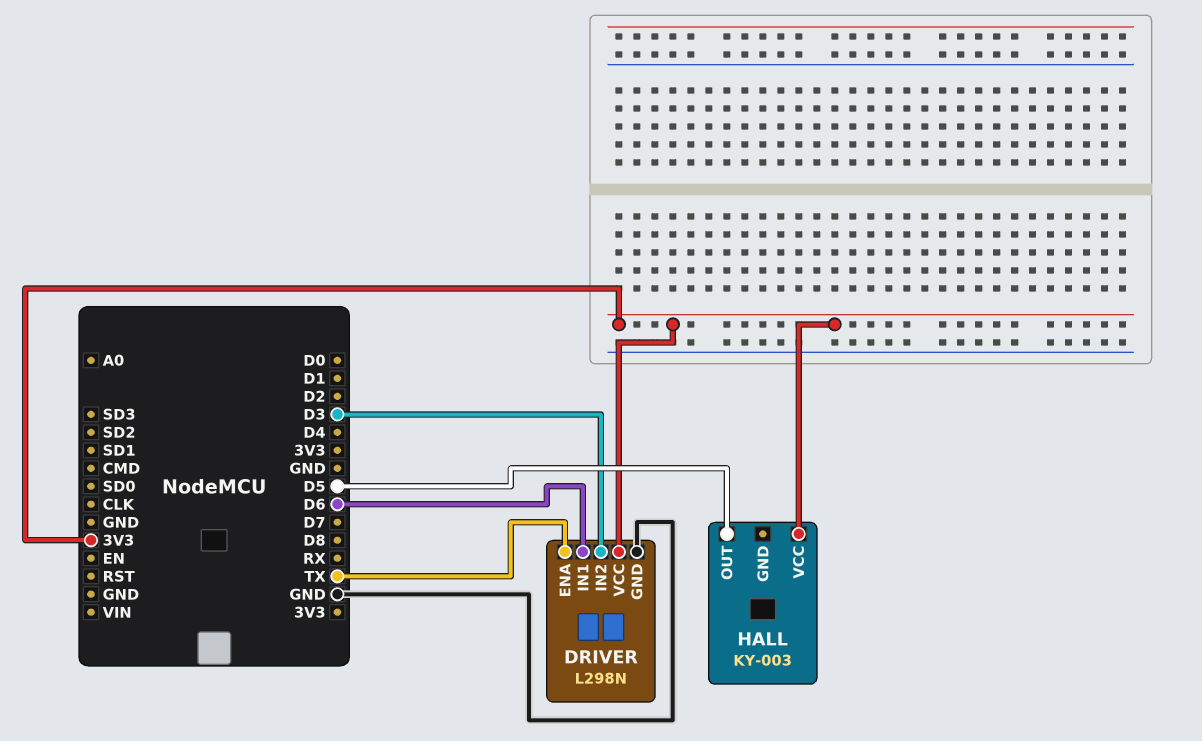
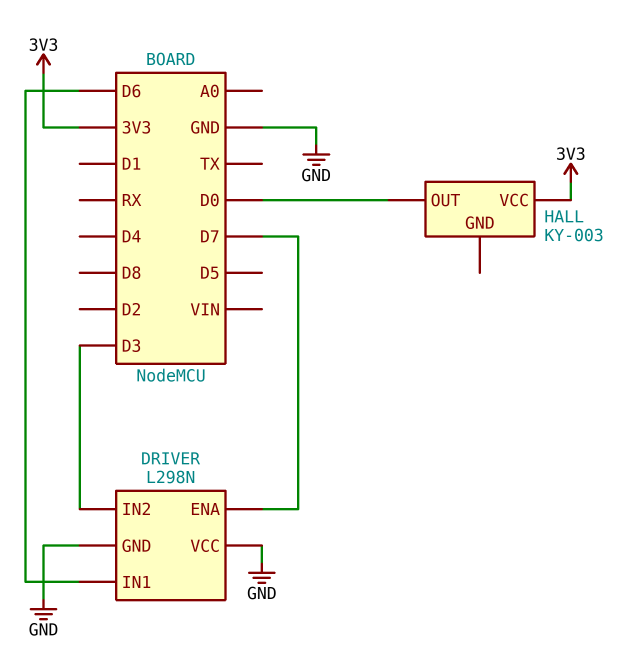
DRIVER pin ENA: TX -> D7
DRIVER pin VCC: 3V3 -> GND
HALL pin OUT: D5 -> D0

